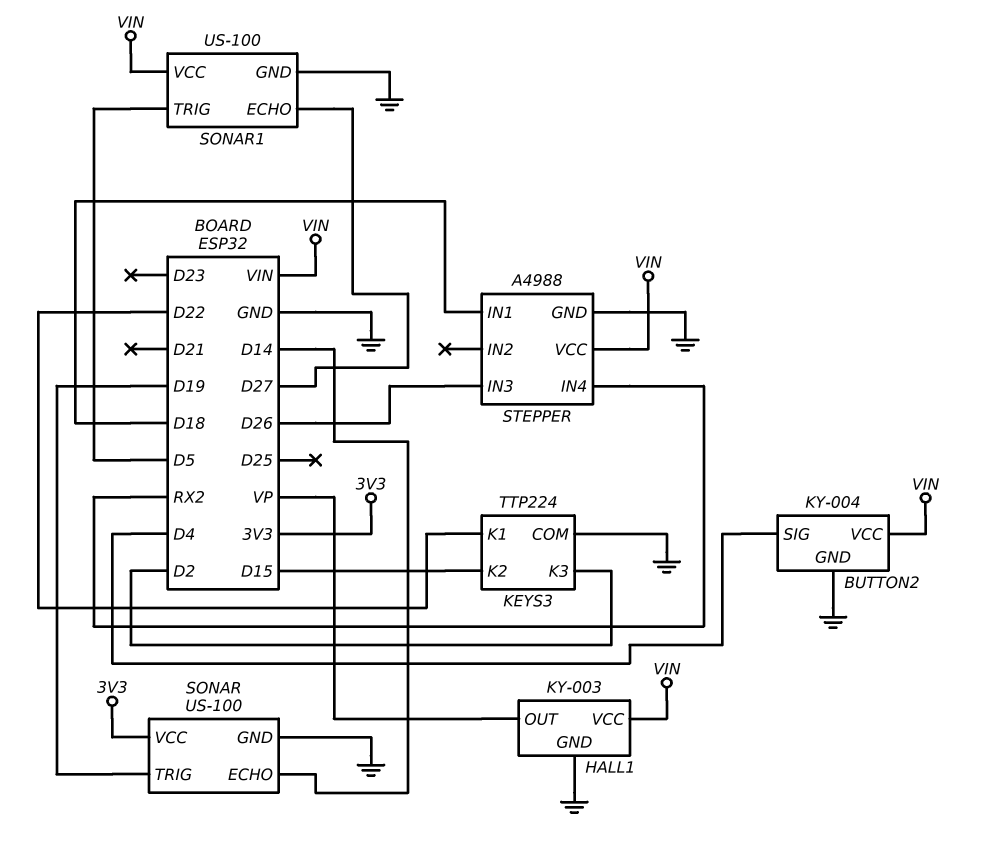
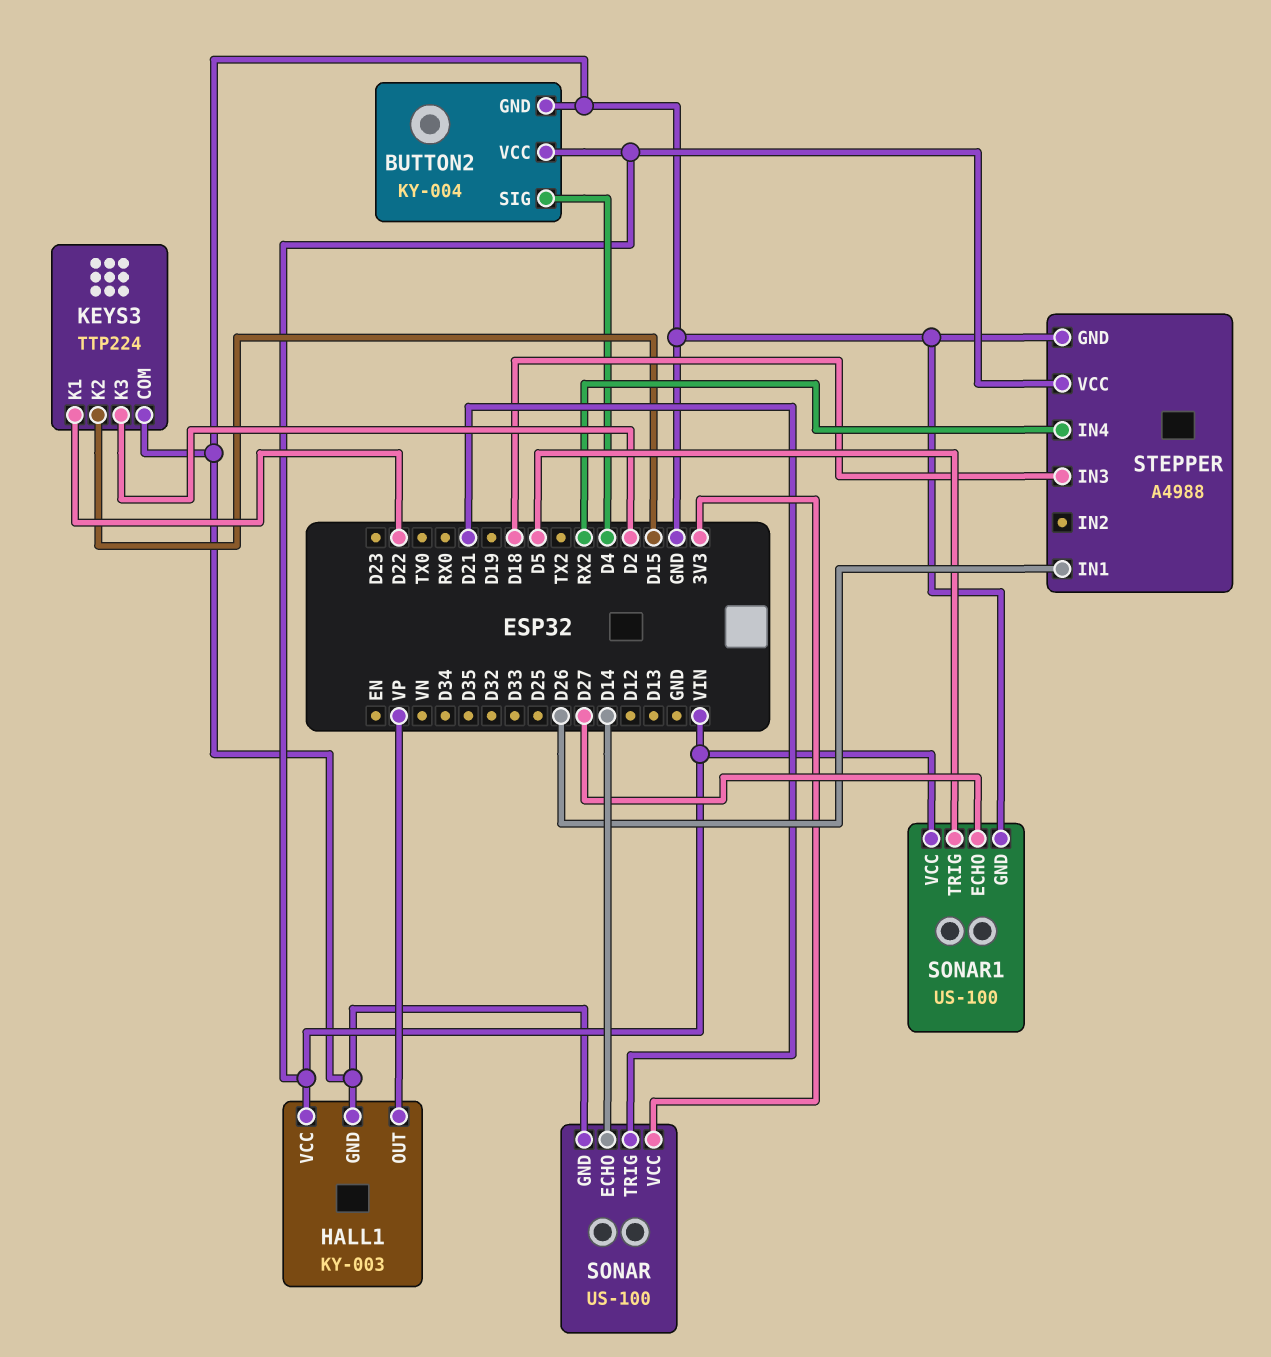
SONAR pin TRIG: D19 -> D21
STEPPER pin IN1: D18 -> D26
STEPPER pin IN3: D26 -> D18

